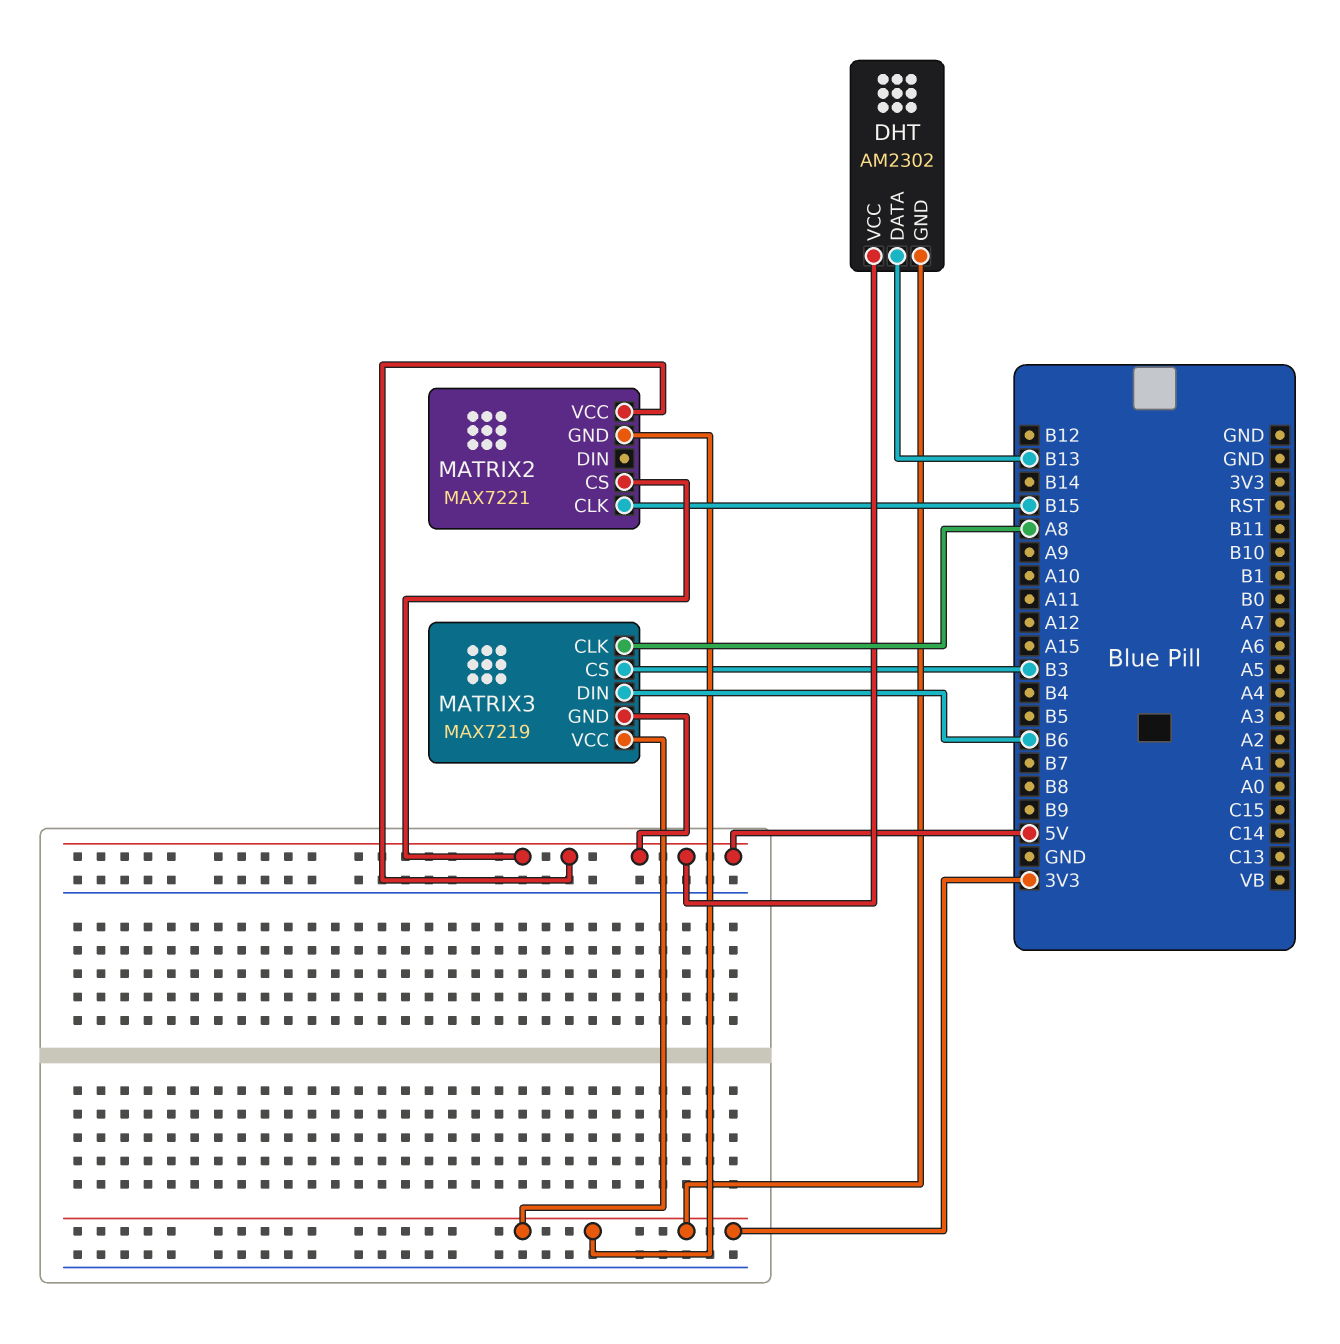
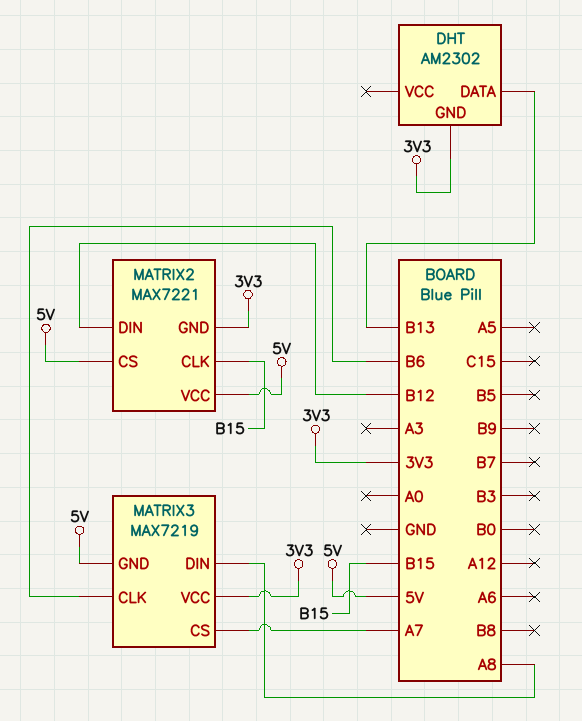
DHT pin VCC: 5V -> none
MATRIX2 pin DIN: none -> B12
MATRIX3 pin CLK: A8 -> B6
MATRIX3 pin CS: B3 -> A7
MATRIX3 pin DIN: B6 -> A8

